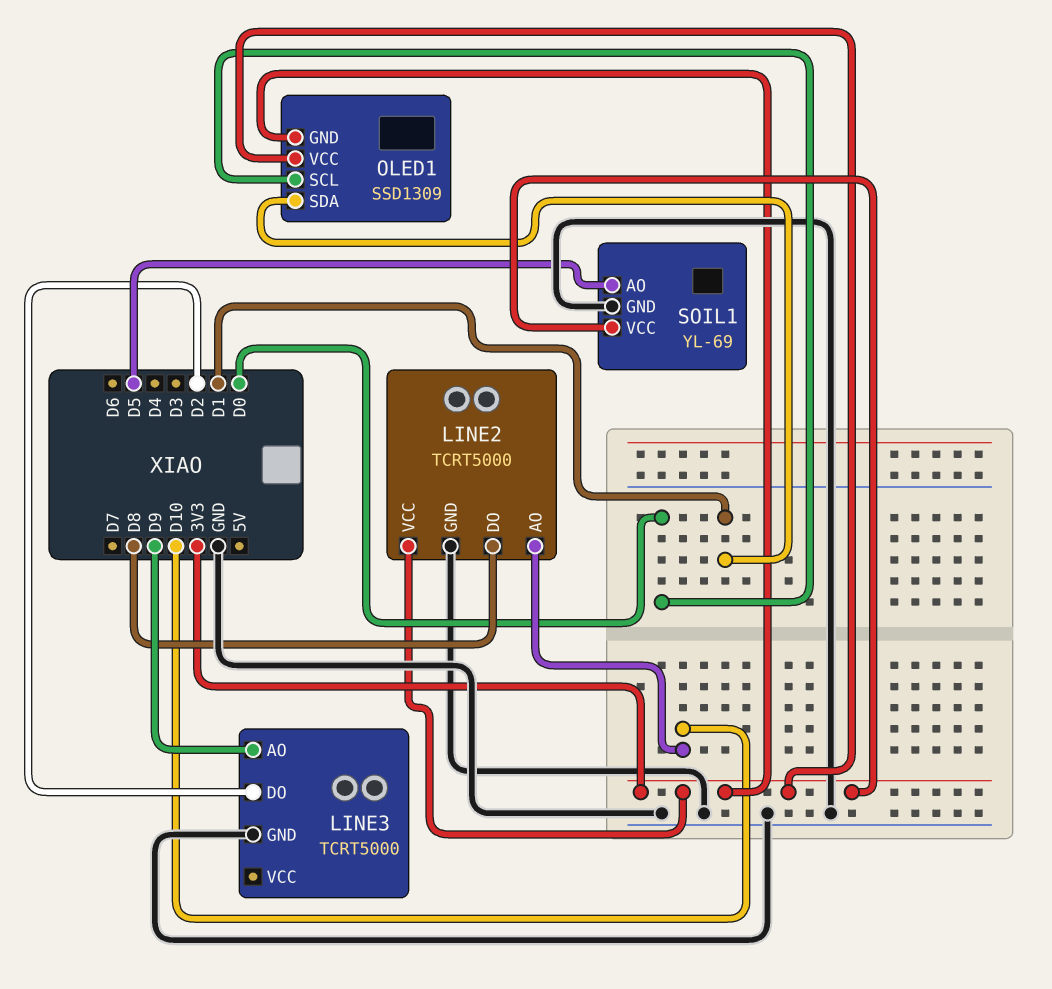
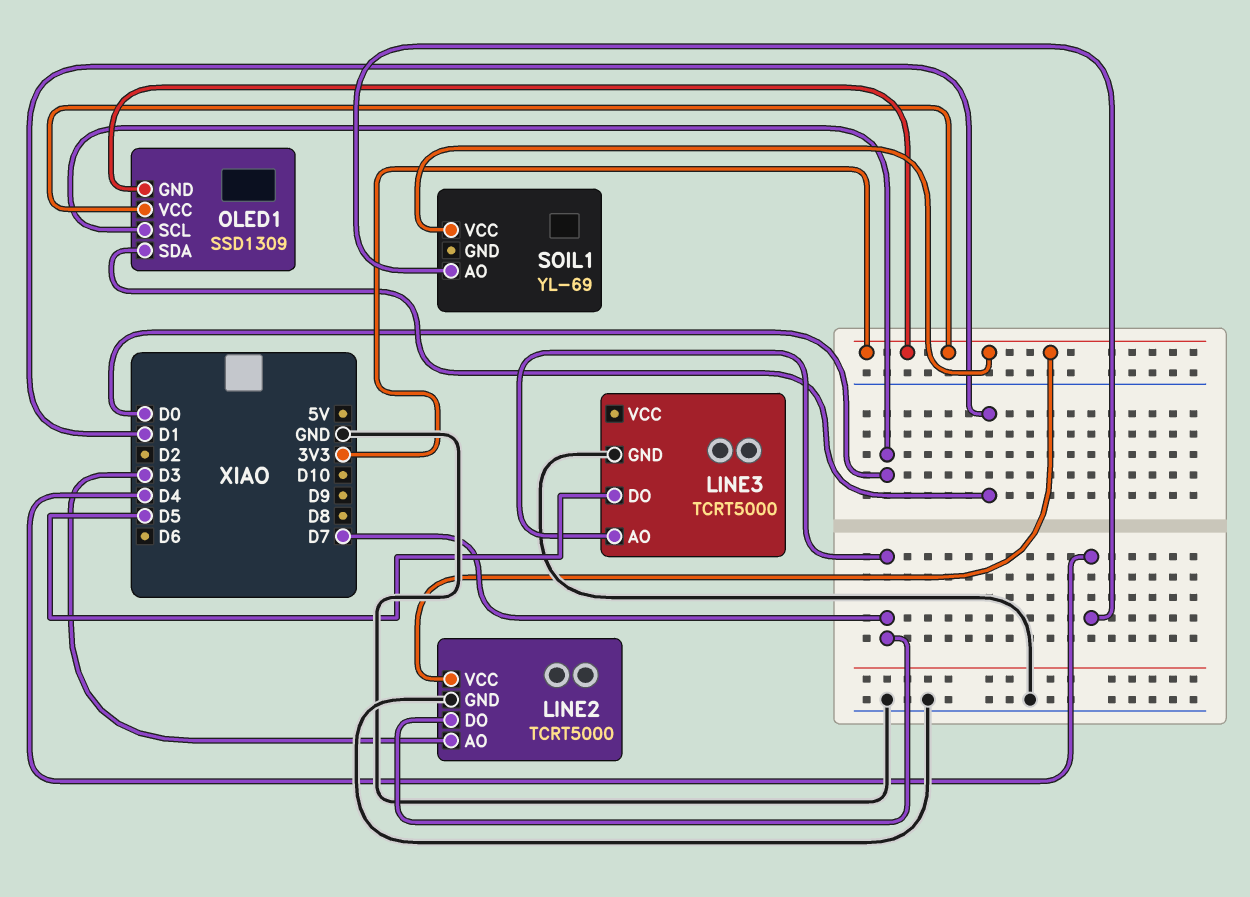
LINE2 pin AO: D10 -> D3
LINE2 pin DO: D8 -> D7
LINE3 pin AO: D9 -> D7
LINE3 pin DO: D2 -> D5
SOIL1 pin AO: D5 -> D4
SOIL1 pin GND: GND -> none

